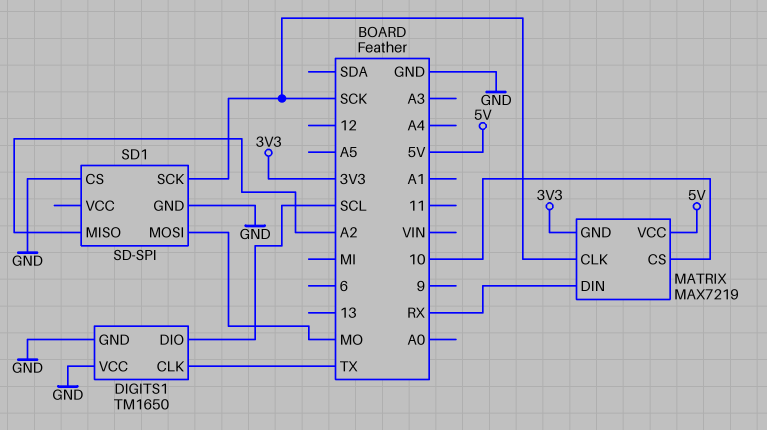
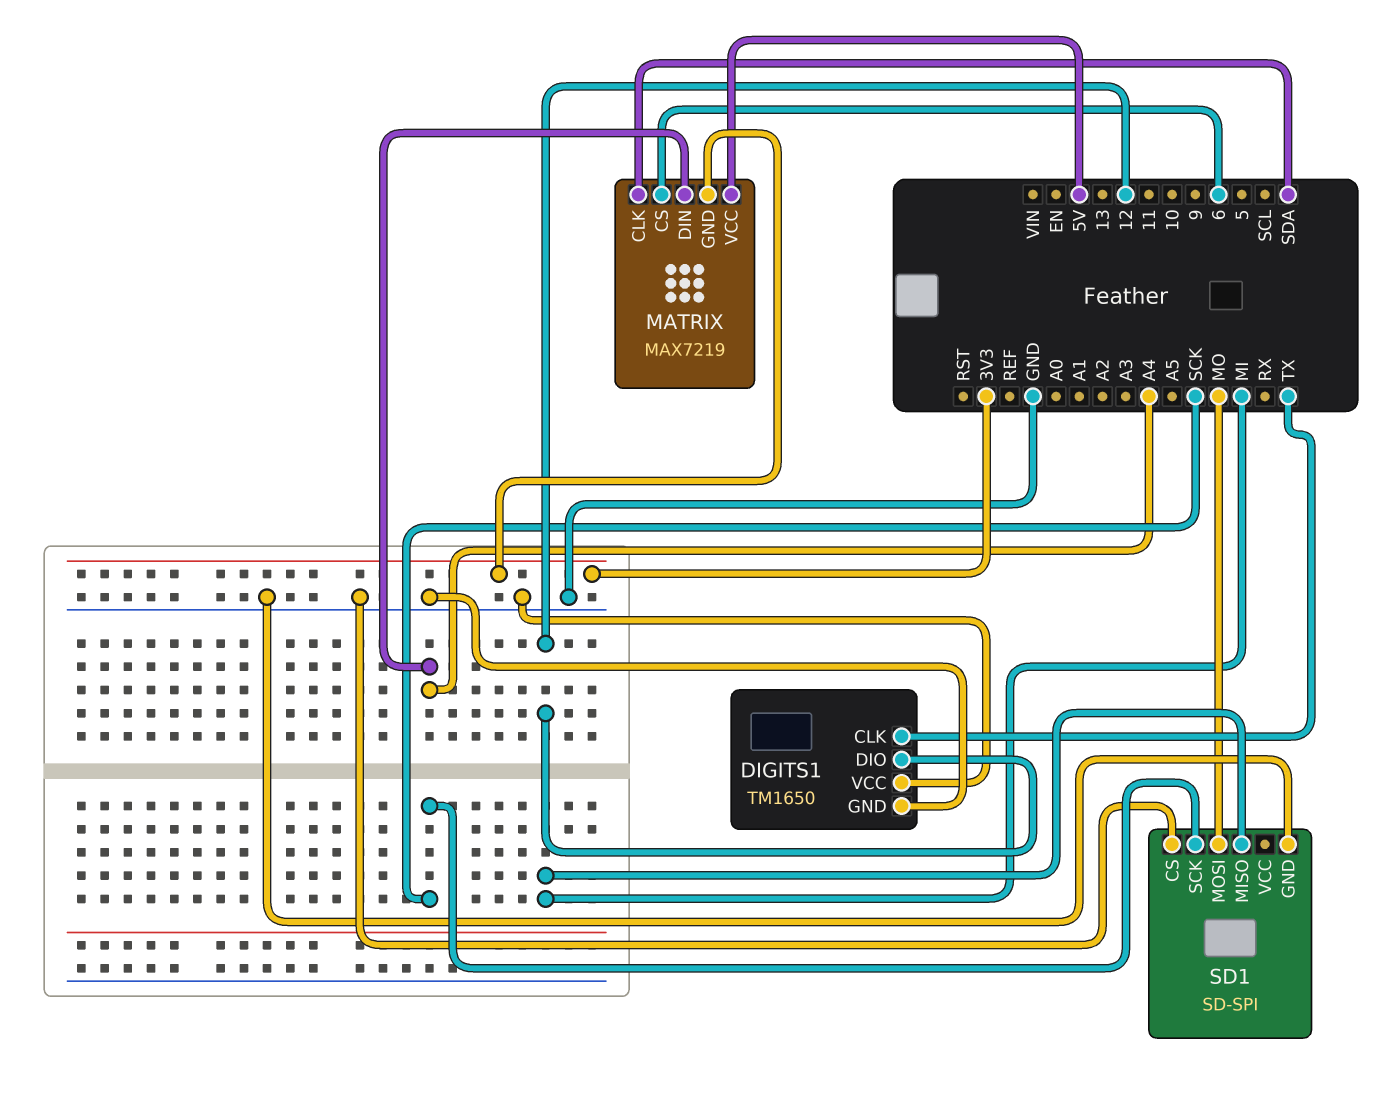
DIGITS1 pin DIO: SCL -> 12
MATRIX pin CLK: SCK -> SDA
MATRIX pin CS: 10 -> 6
MATRIX pin DIN: RX -> A4
SD1 pin MISO: A2 -> MI

